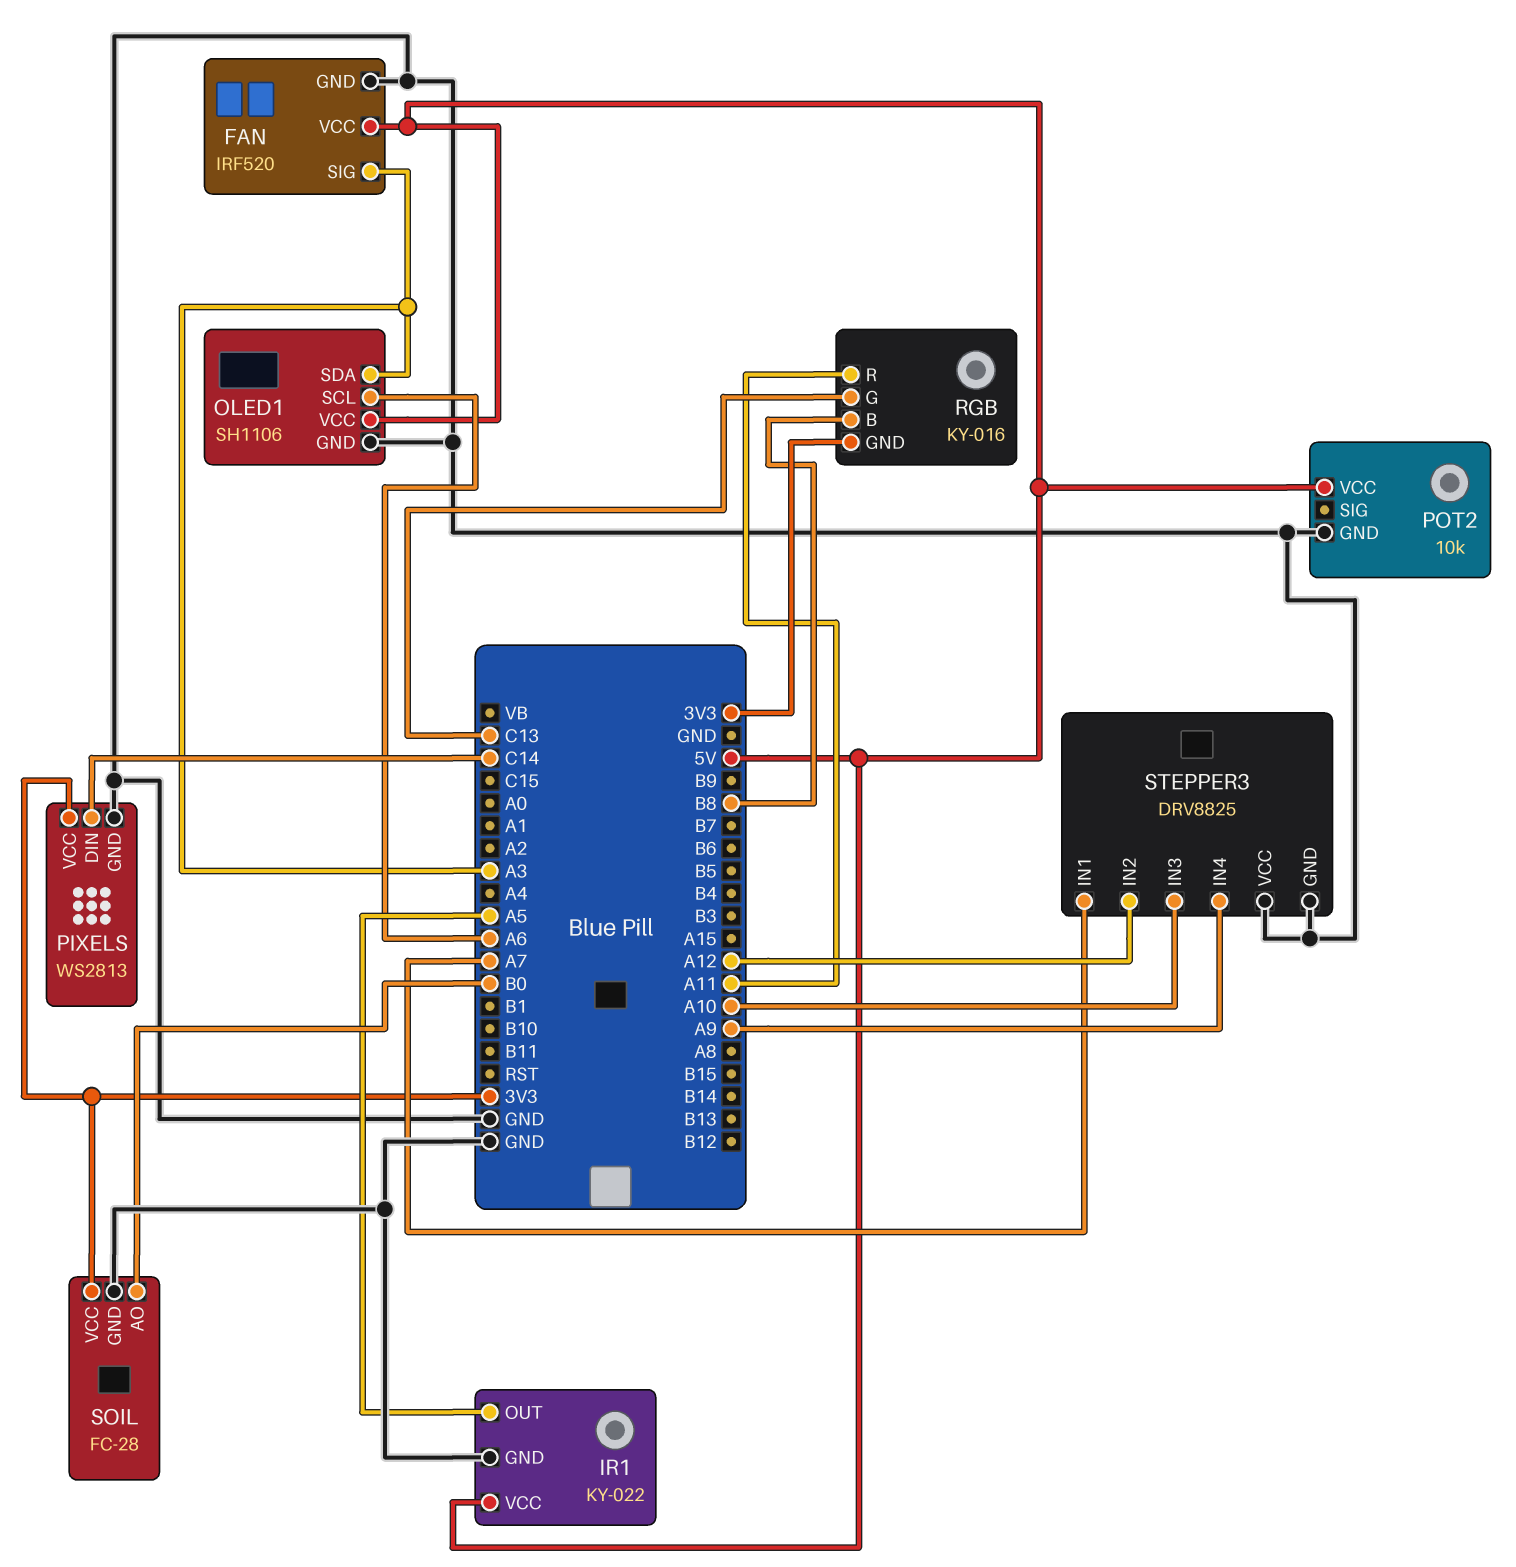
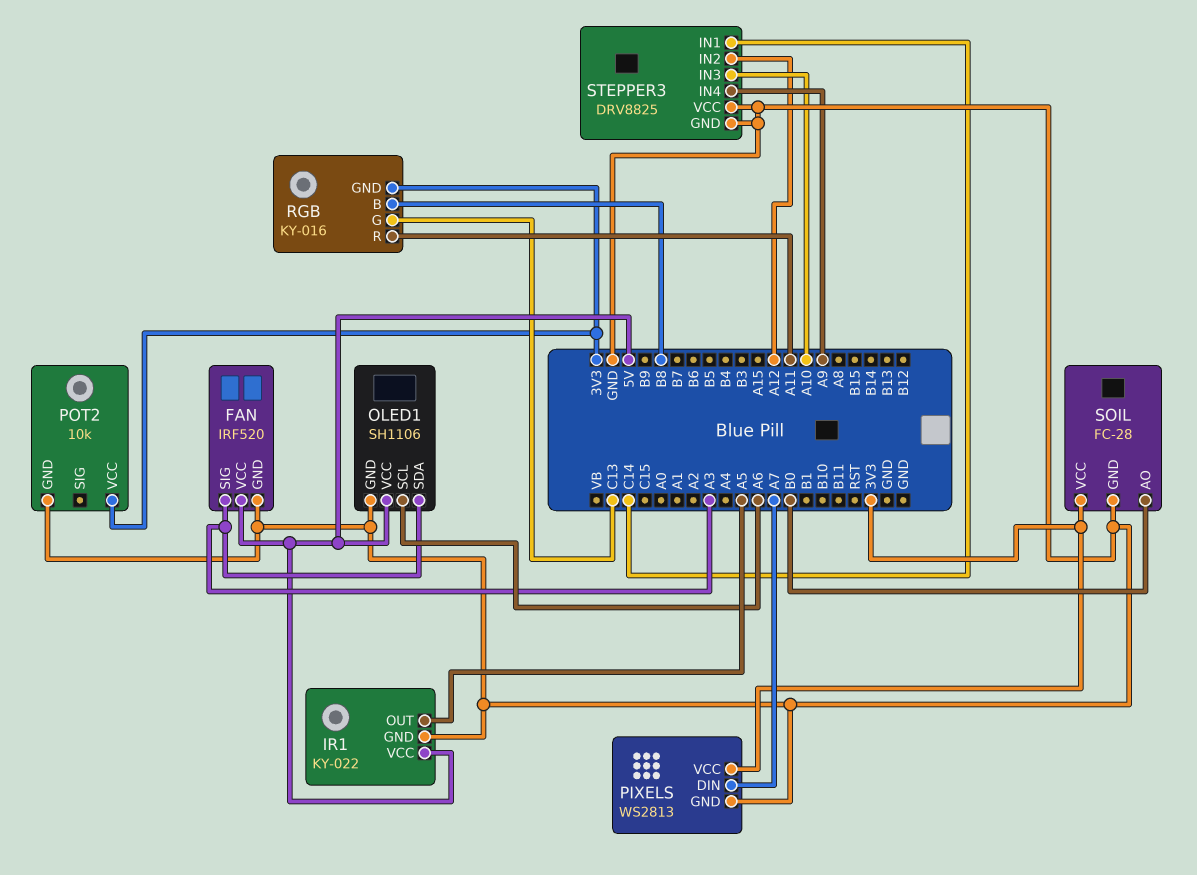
PIXELS pin DIN: C14 -> A7
POT2 pin VCC: 5V -> 3V3
STEPPER3 pin IN1: A7 -> C14

